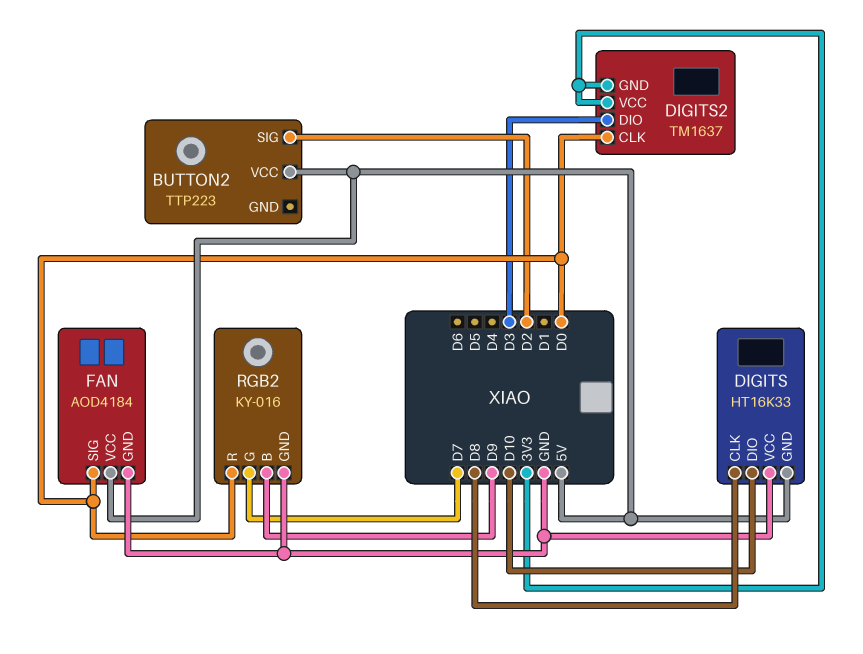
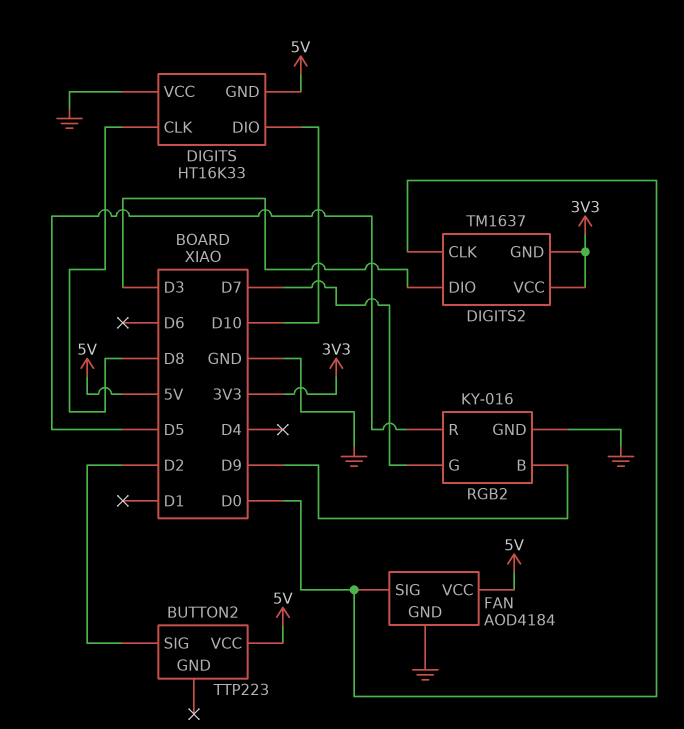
RGB2 pin R: D0 -> D5

